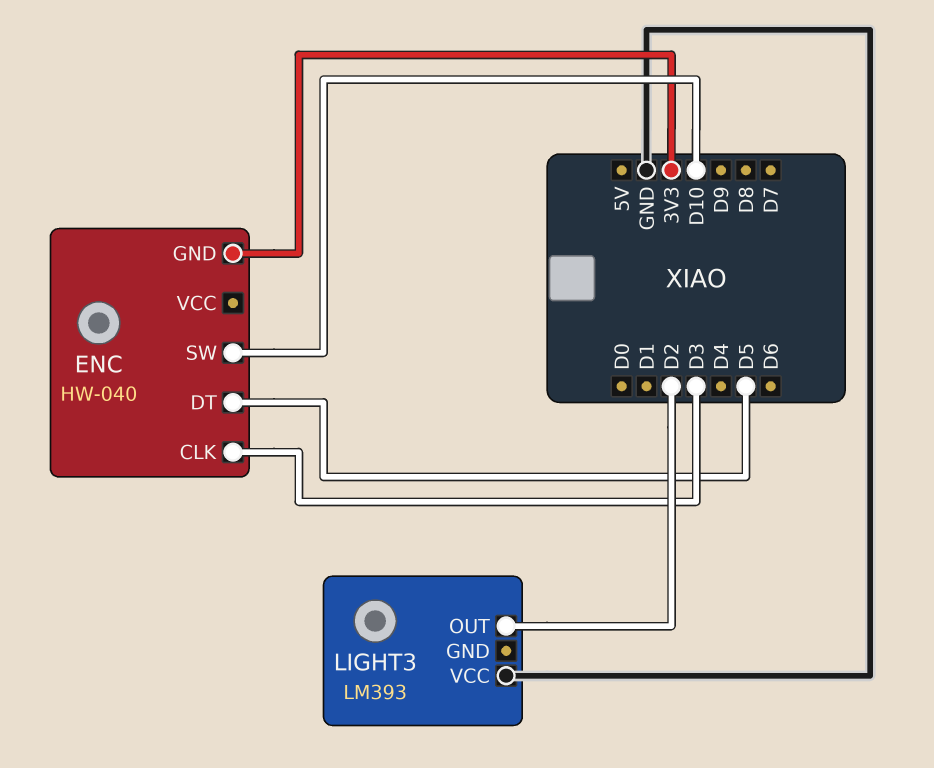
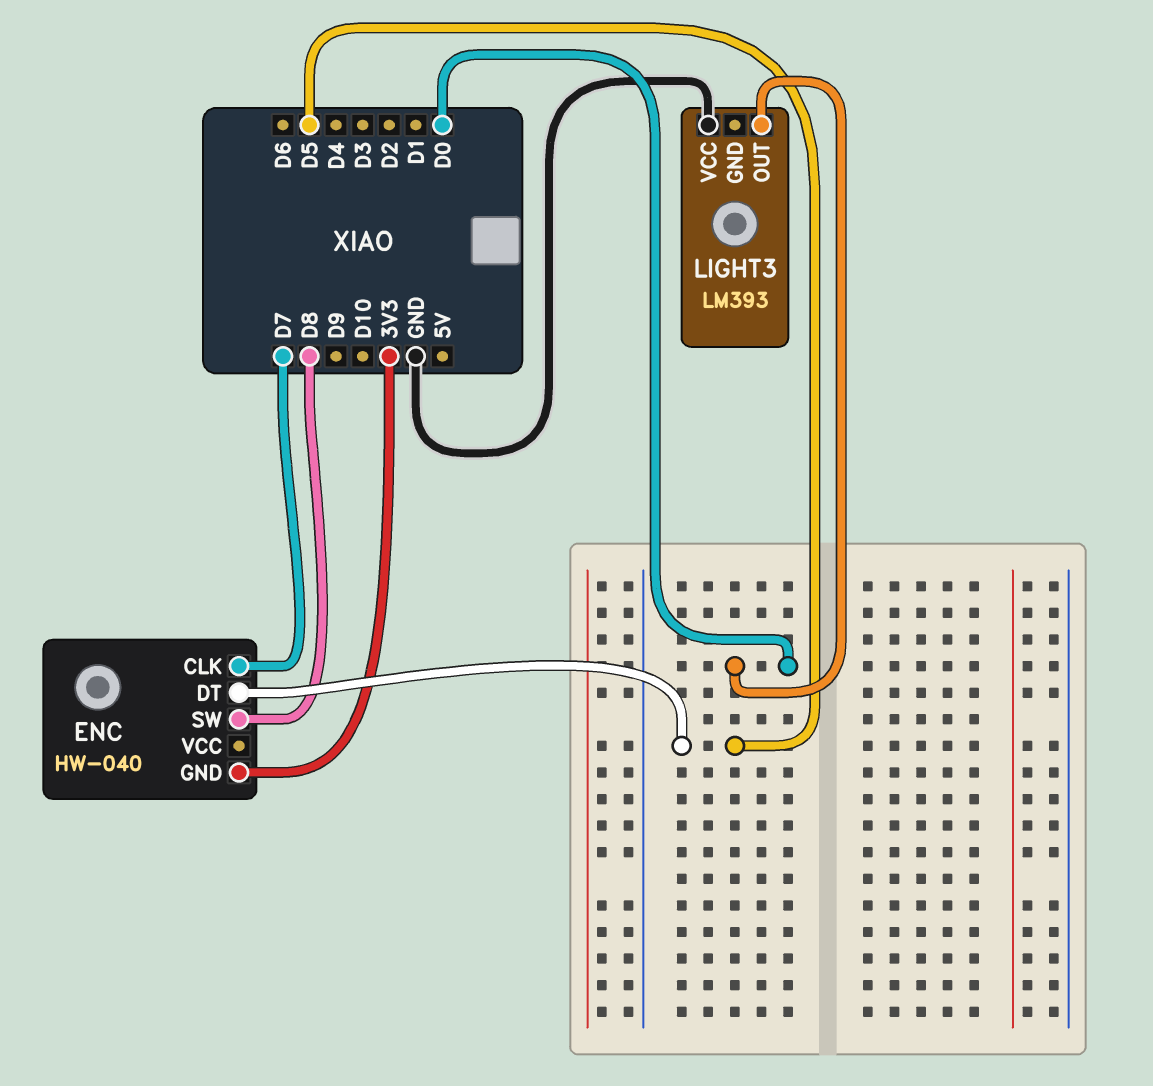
ENC pin CLK: D3 -> D7
ENC pin SW: D10 -> D8
LIGHT3 pin OUT: D2 -> D0

